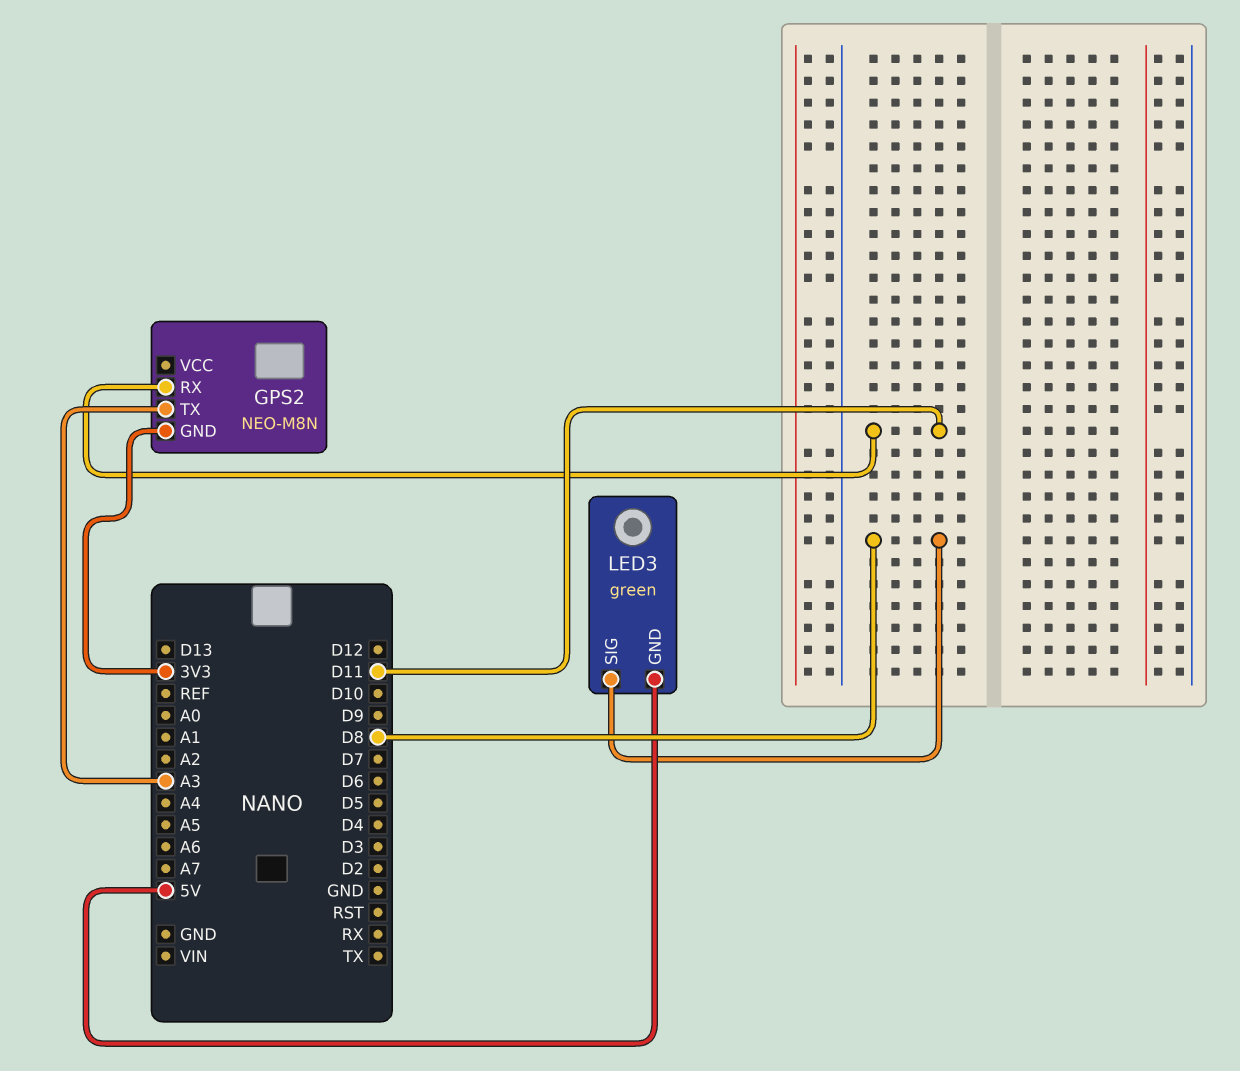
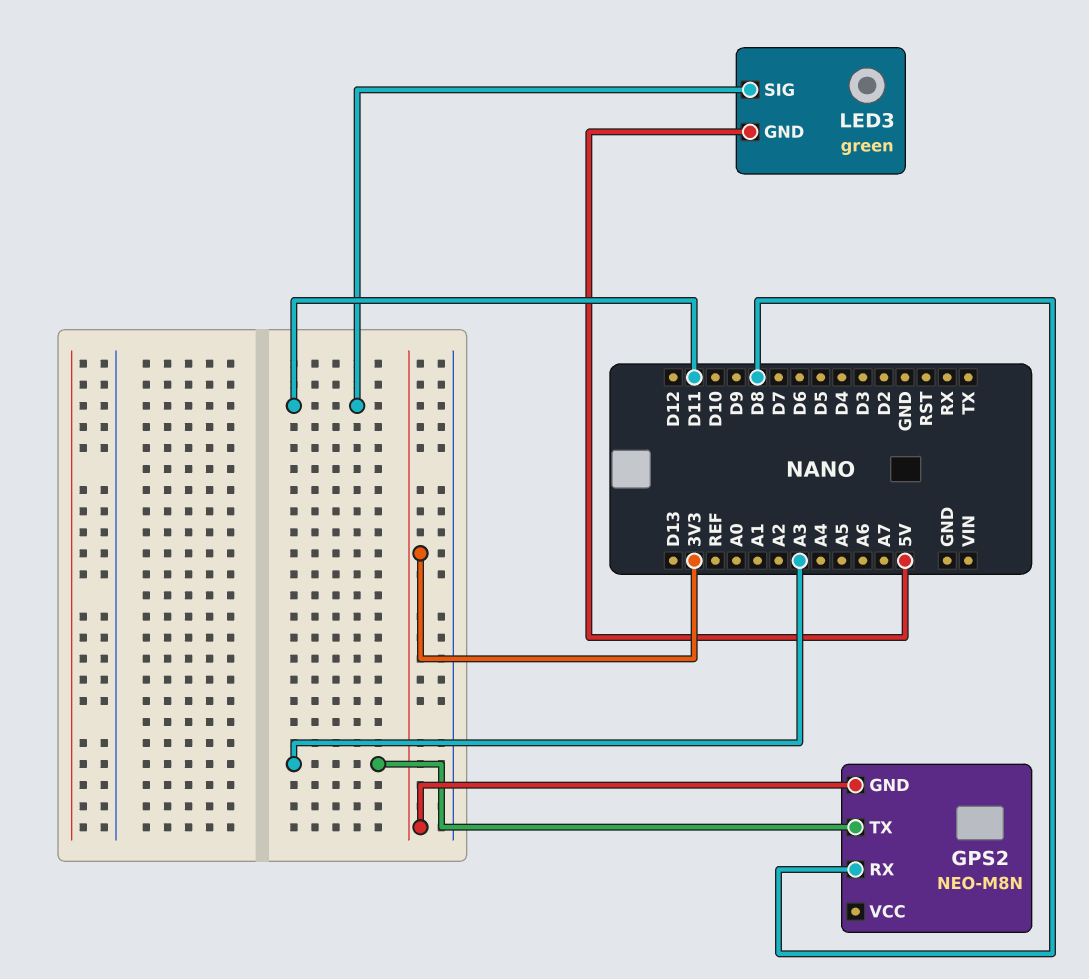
GPS2 pin RX: D11 -> D8
LED3 pin SIG: D8 -> D11

